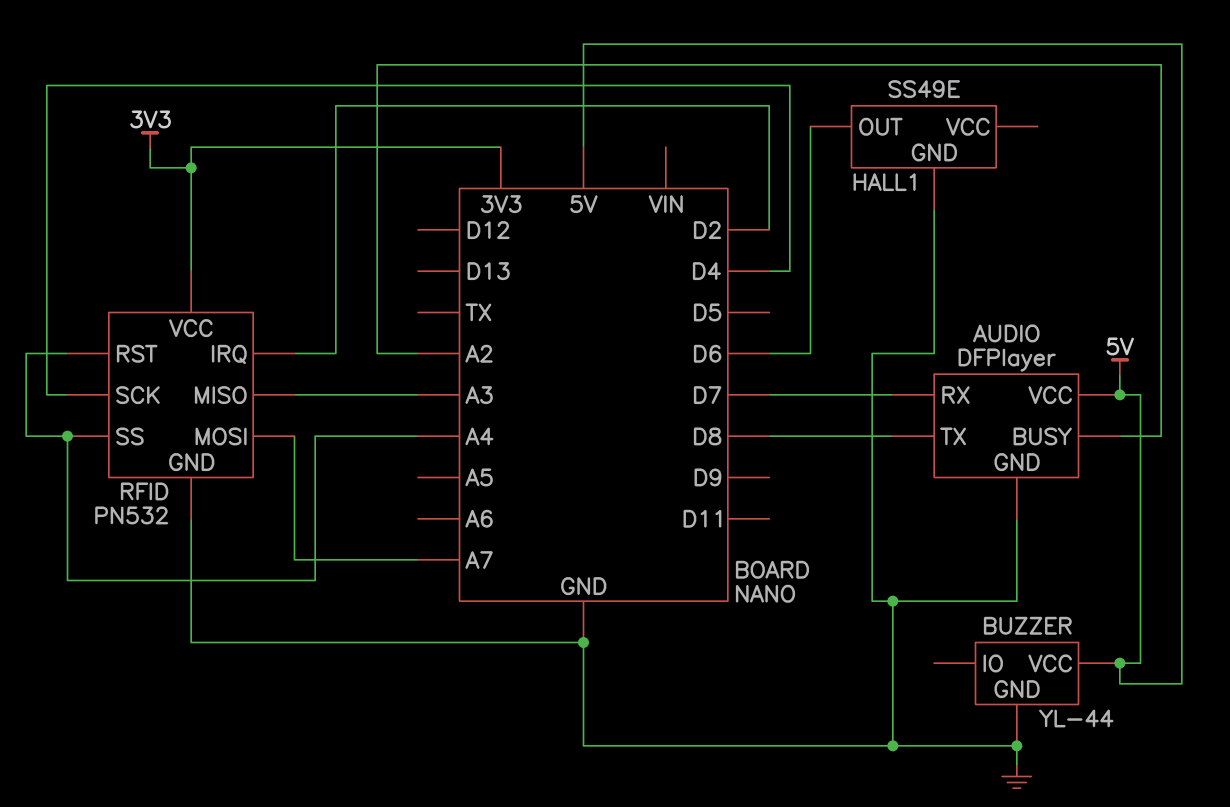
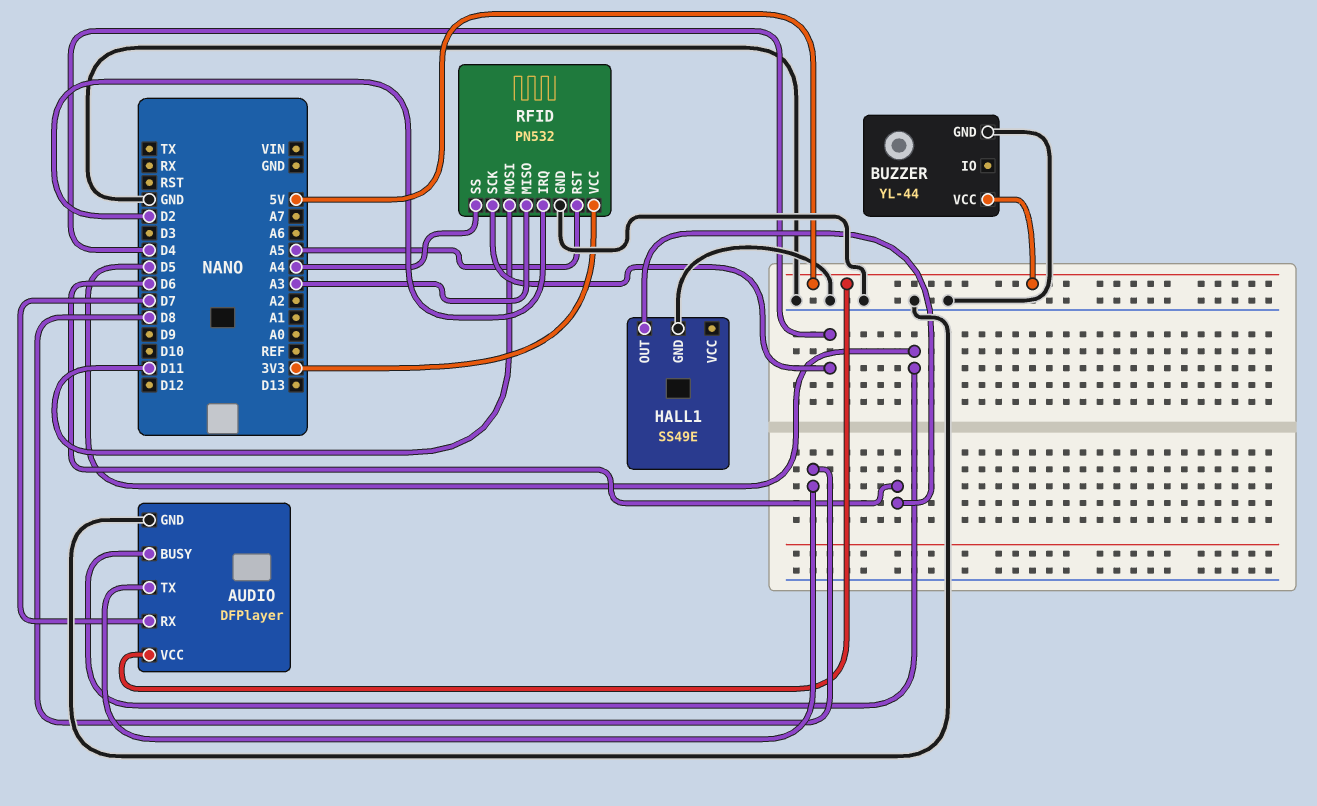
AUDIO pin BUSY: A2 -> D5
RFID pin MOSI: A7 -> D11
RFID pin RST: A4 -> A5

